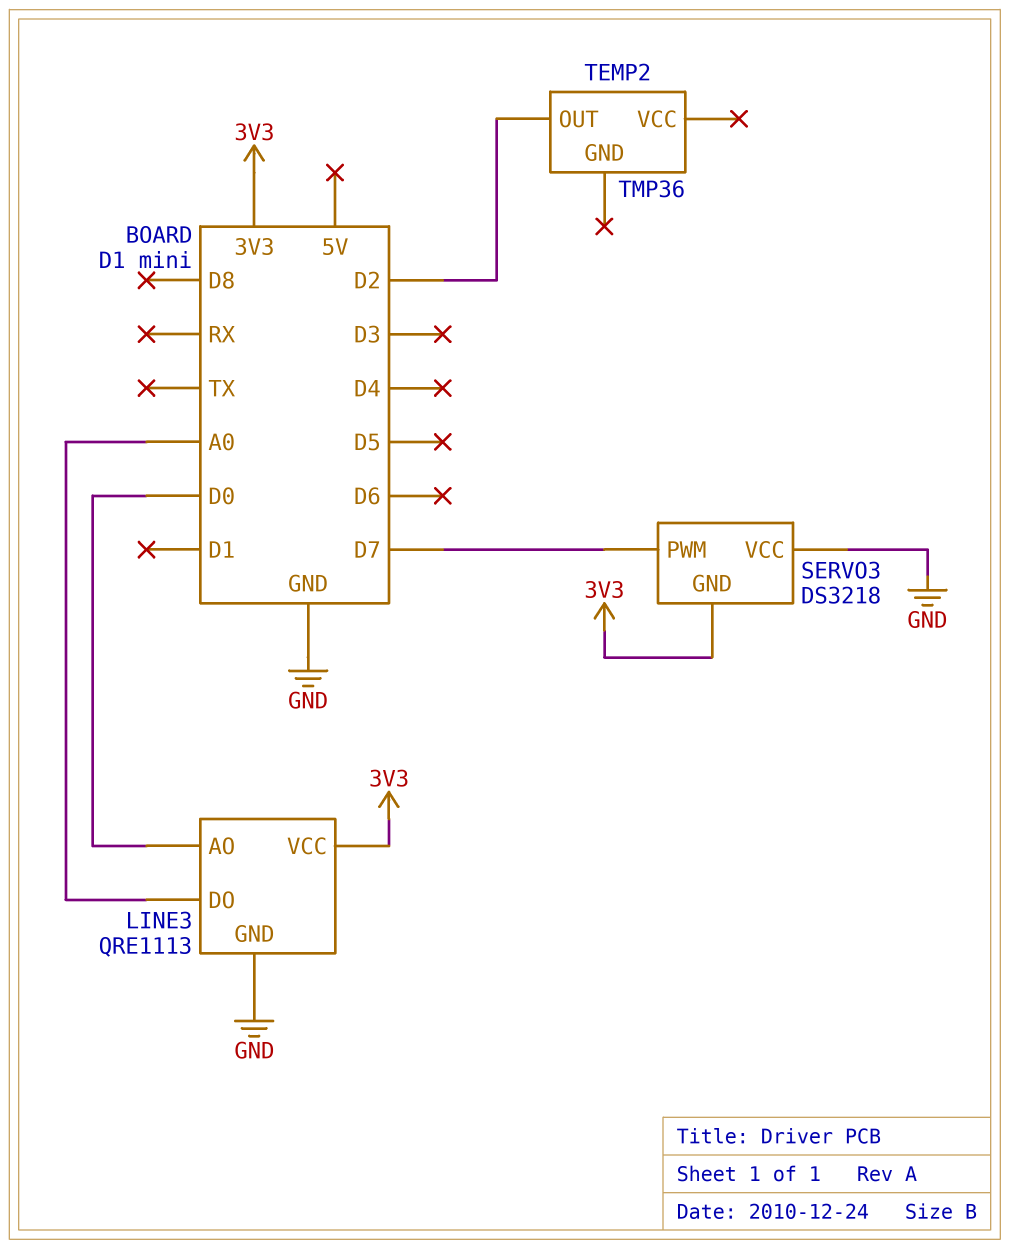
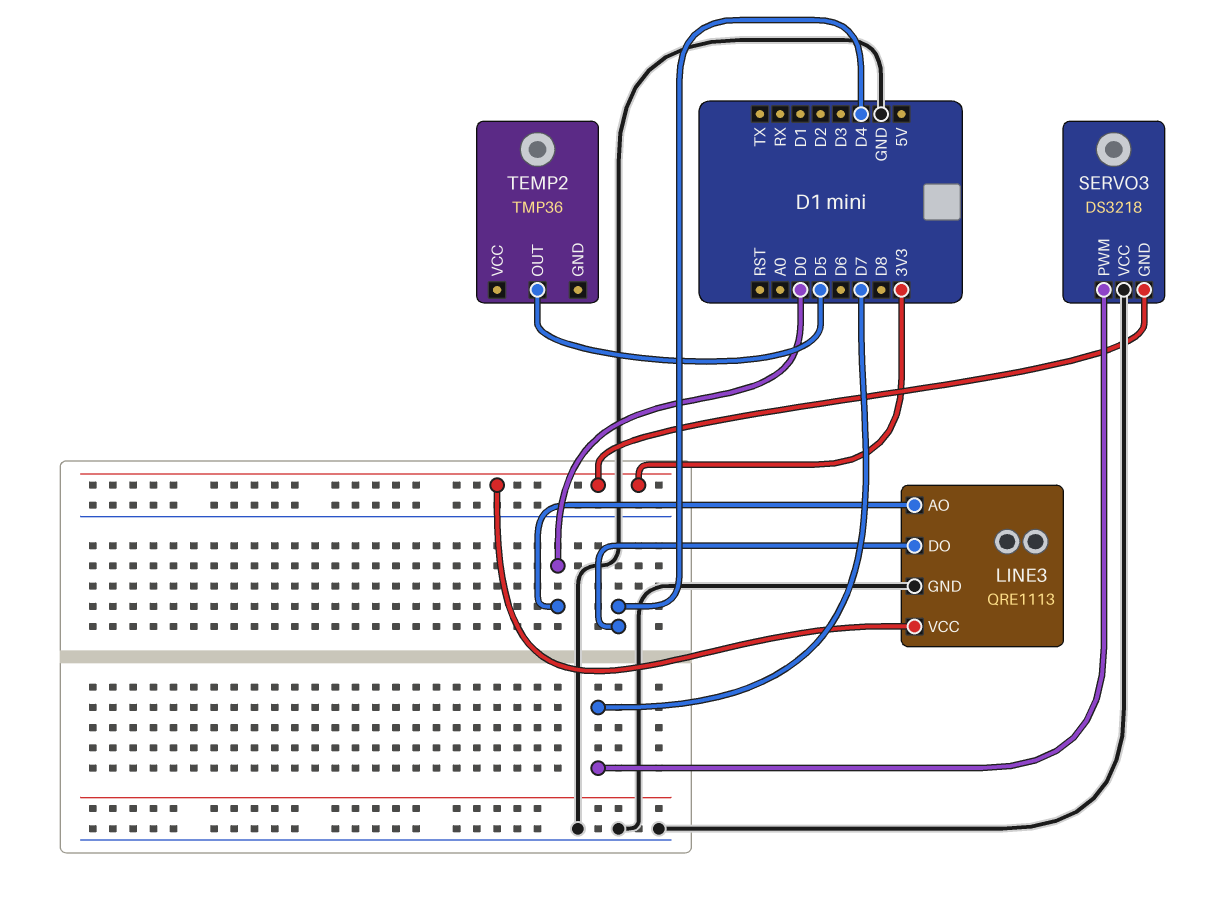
LINE3 pin DO: A0 -> D4
TEMP2 pin OUT: D2 -> D5

